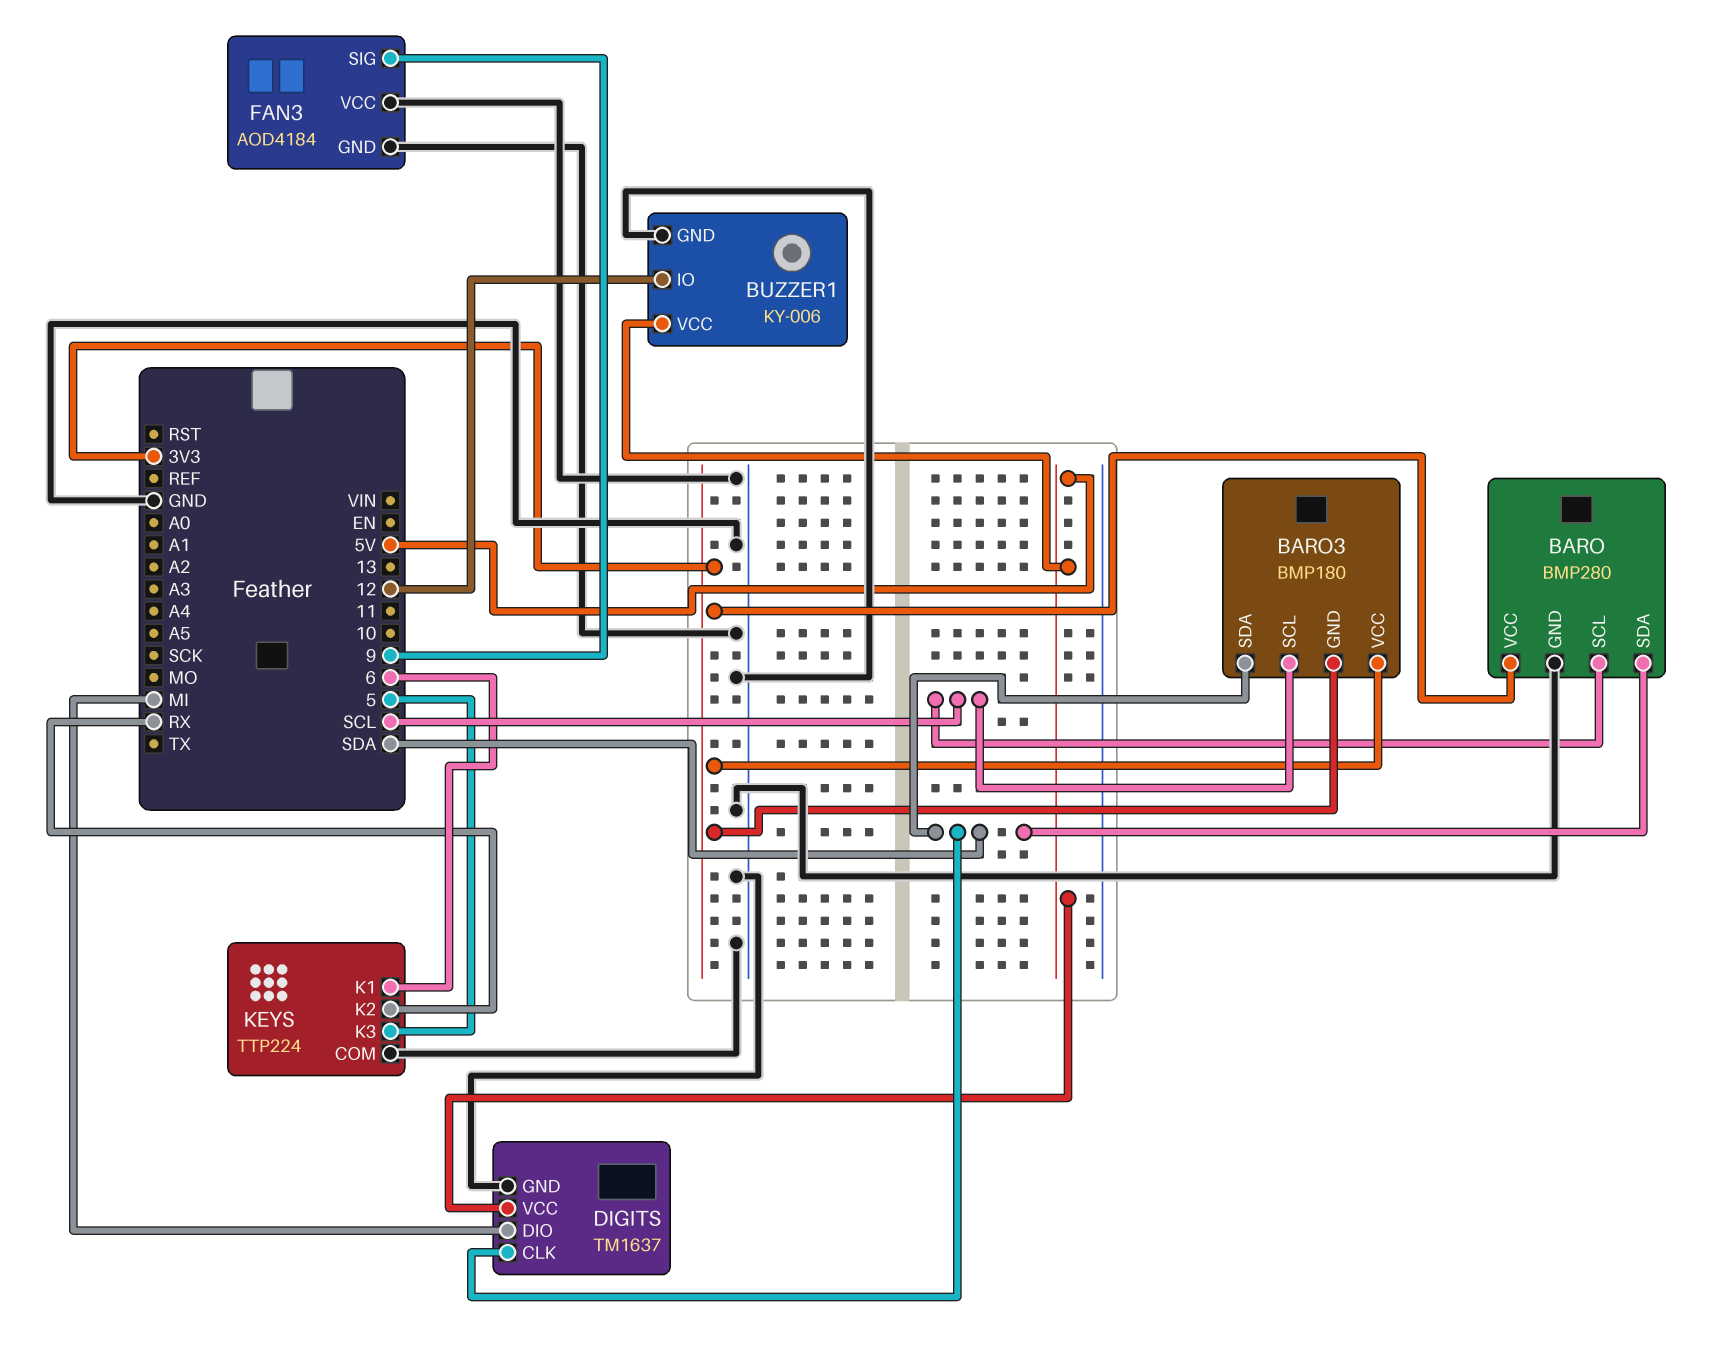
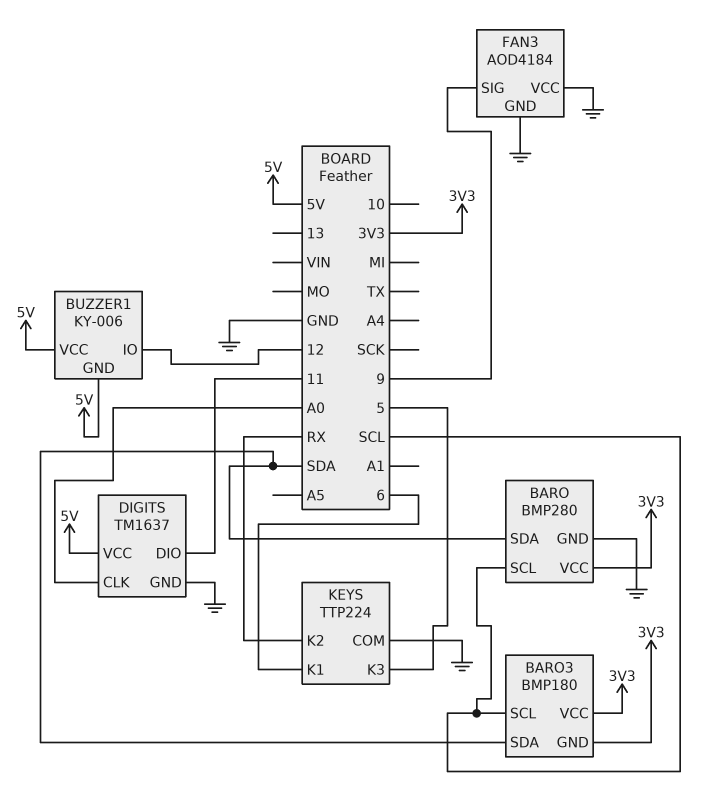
BUZZER1 pin GND: GND -> 5V
DIGITS pin CLK: SDA -> A0
DIGITS pin DIO: MI -> 11

